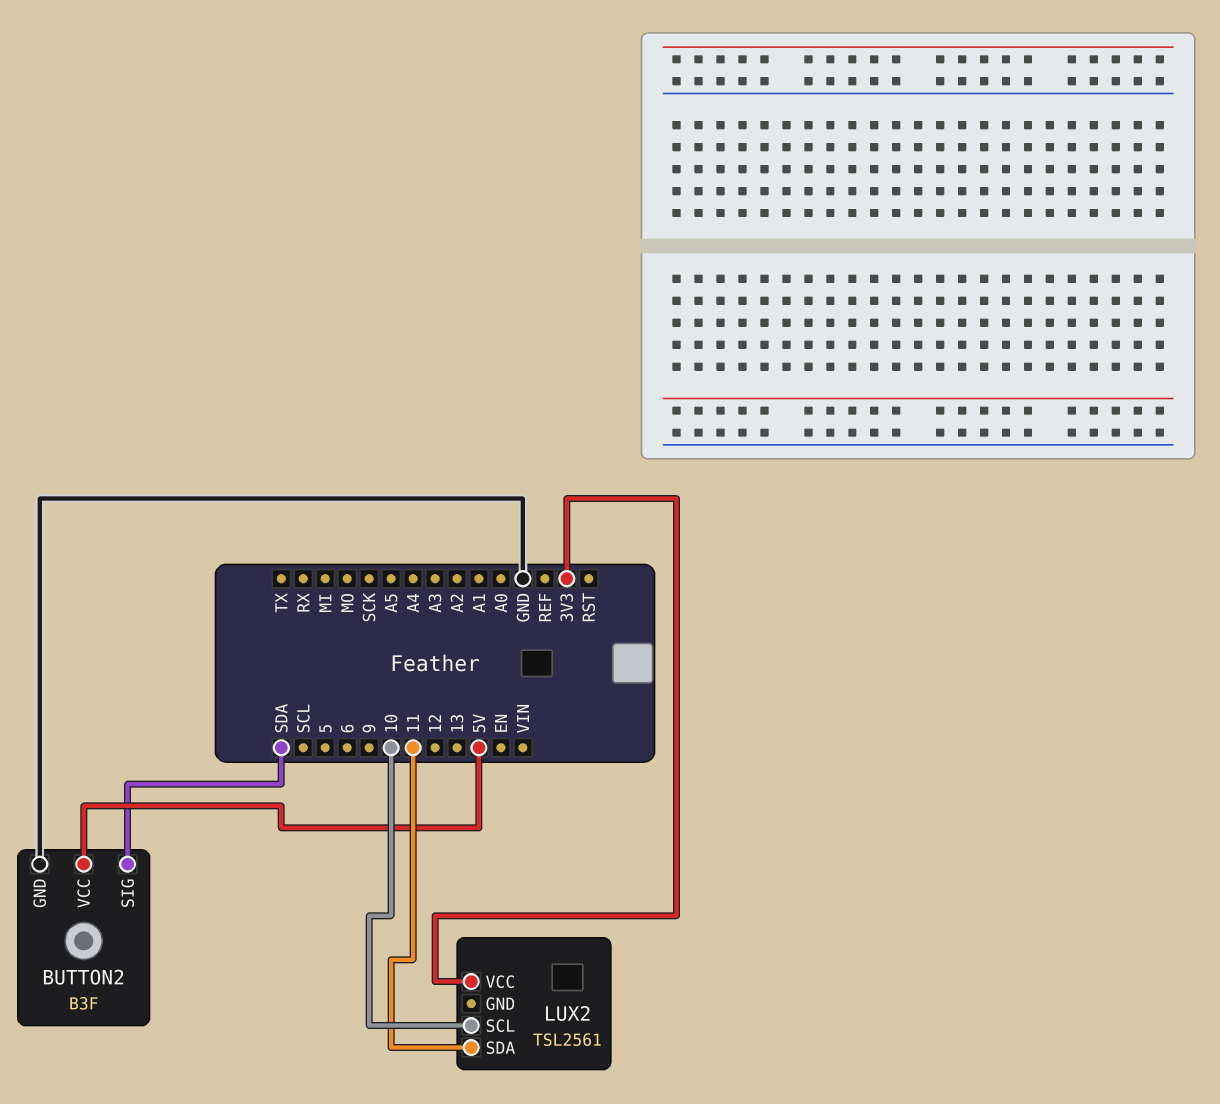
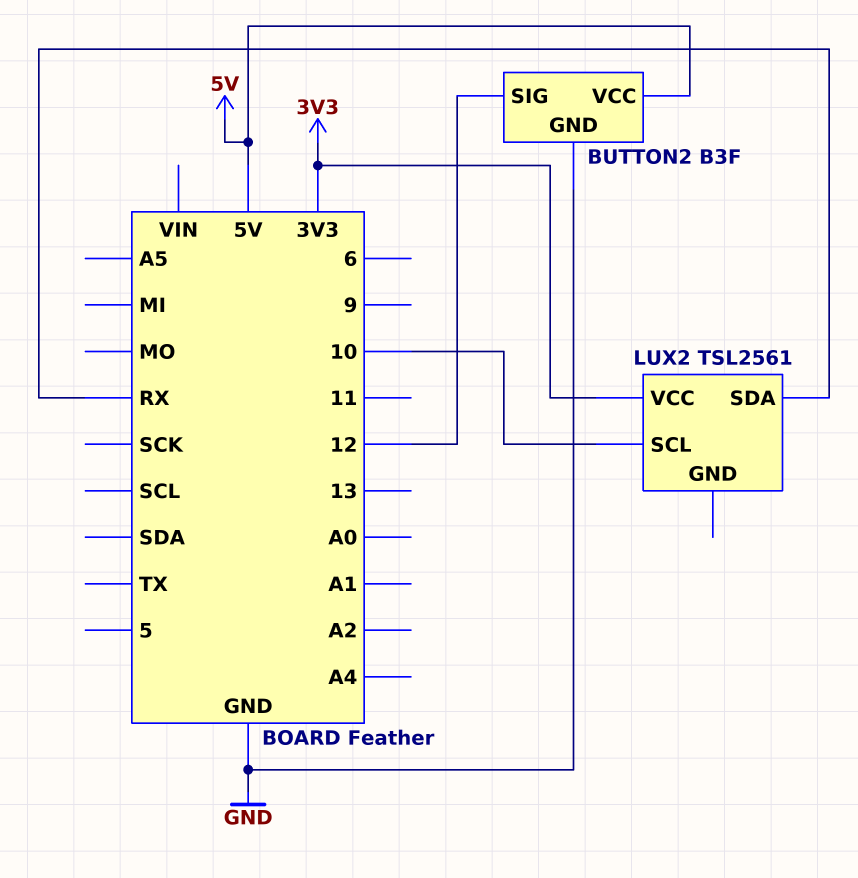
BUTTON2 pin SIG: SDA -> 12
LUX2 pin SDA: 11 -> RX

